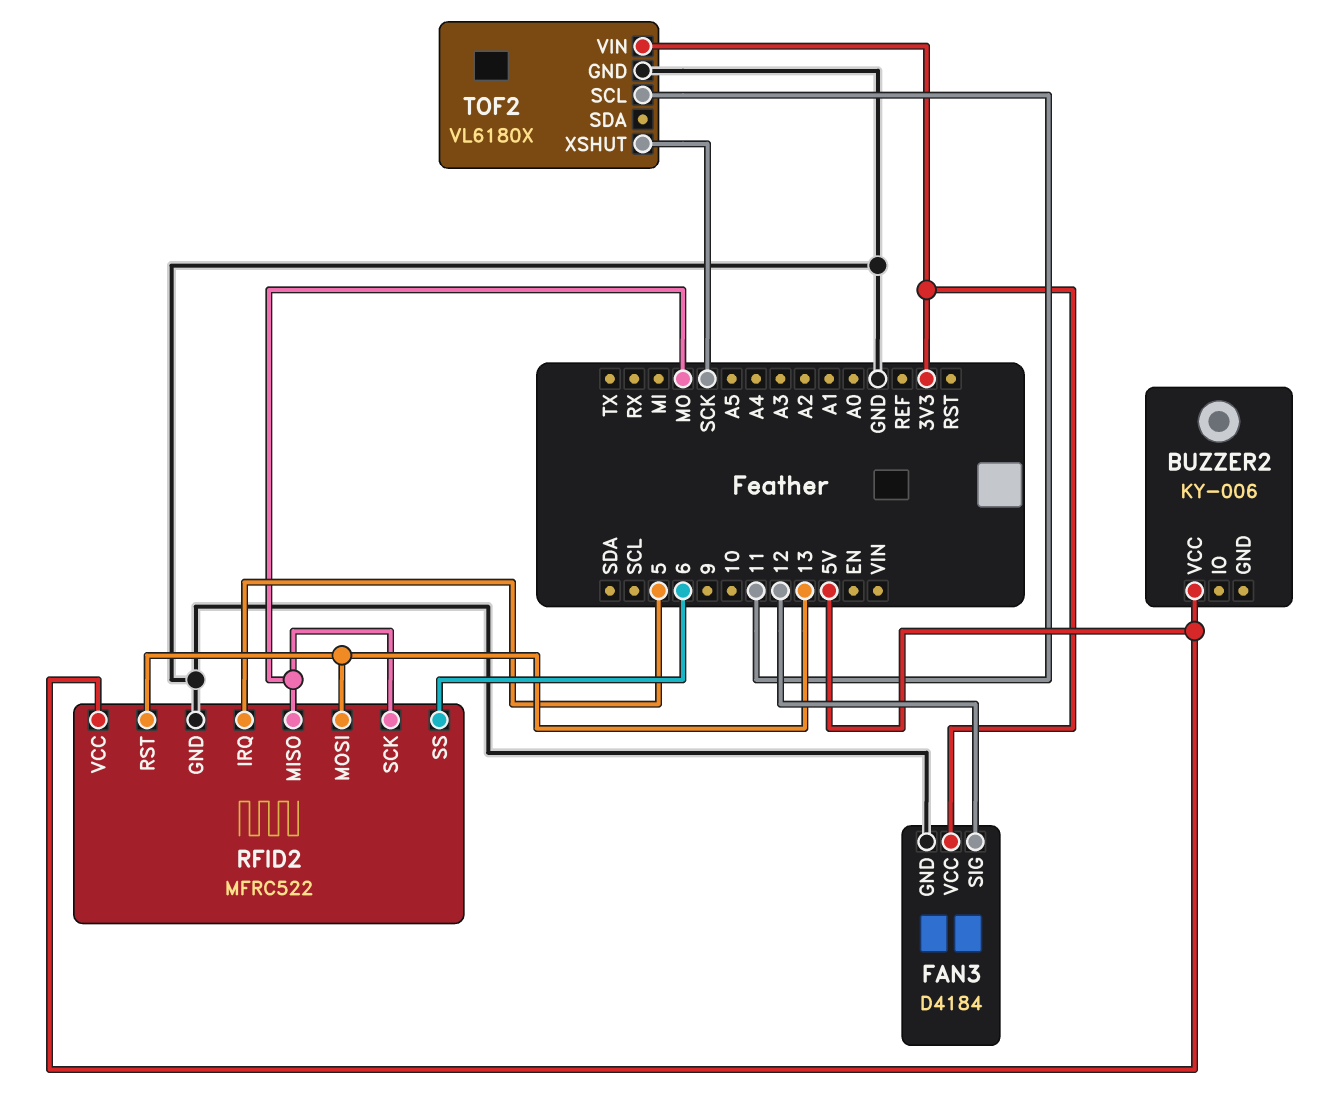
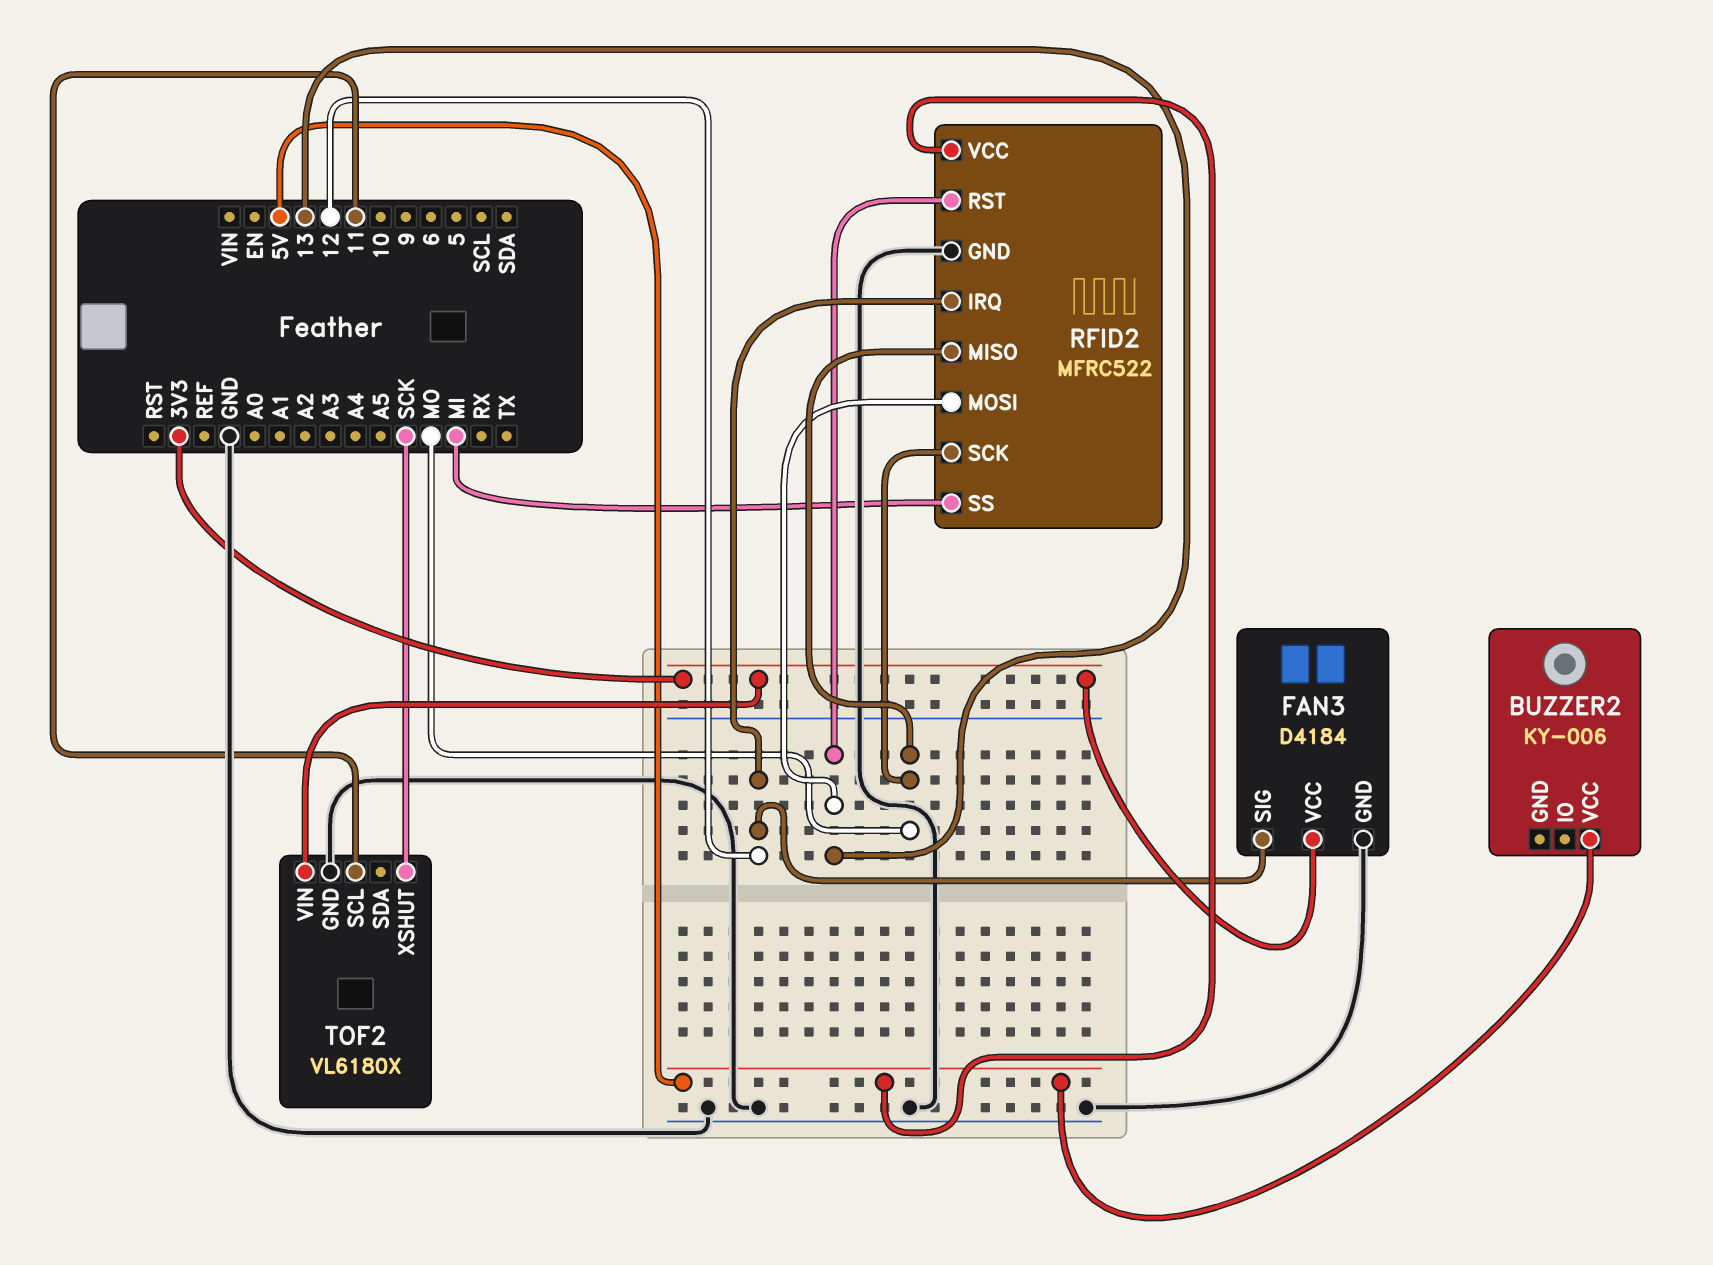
RFID2 pin IRQ: 5 -> 12
RFID2 pin SS: 6 -> MI

